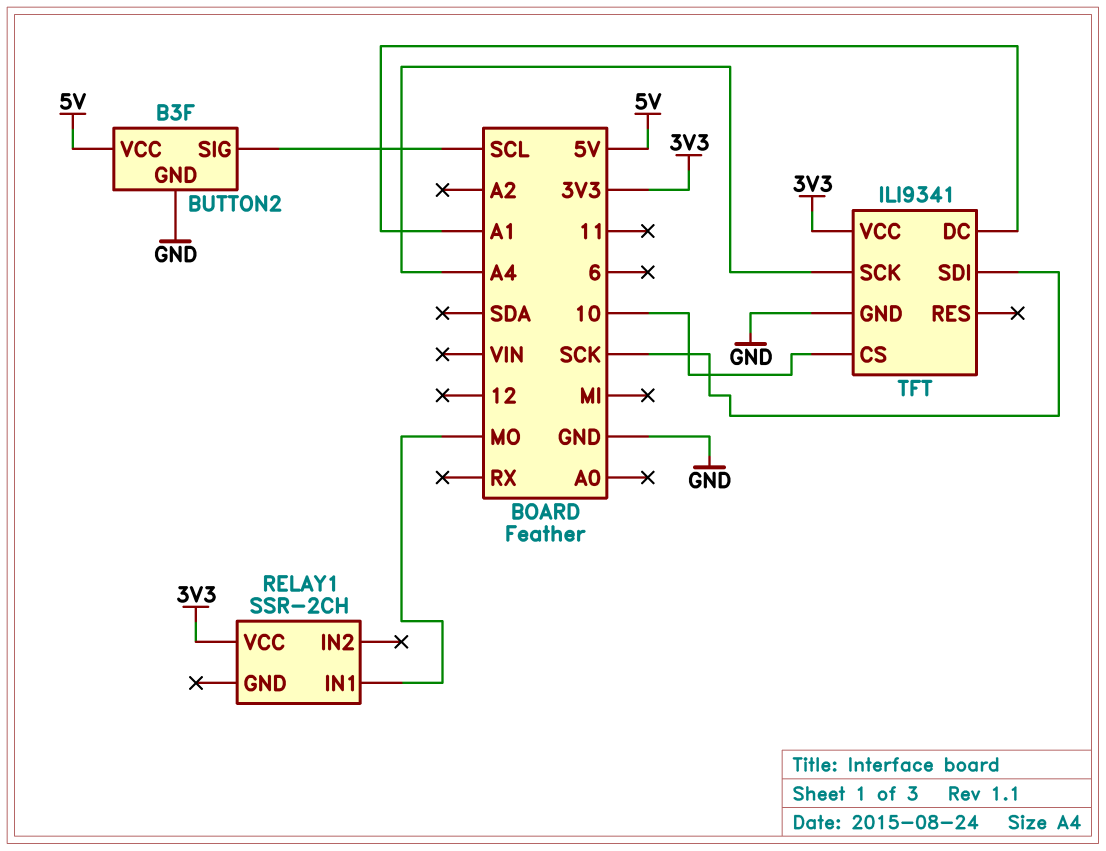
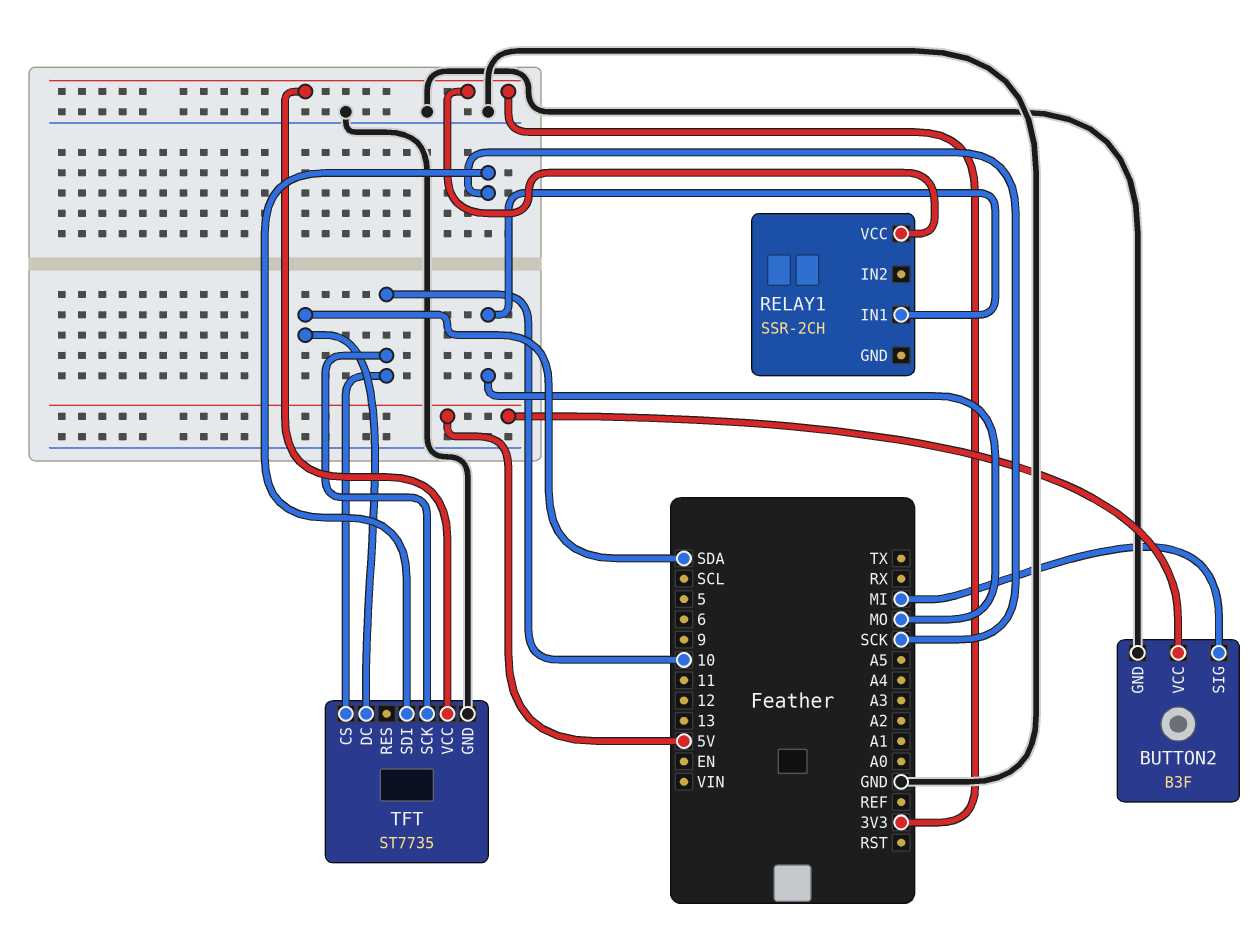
BUTTON2 pin SIG: SCL -> MI
TFT: ILI9341 -> ST7735
TFT pin DC: A1 -> SDA
TFT pin SCK: A4 -> 10

